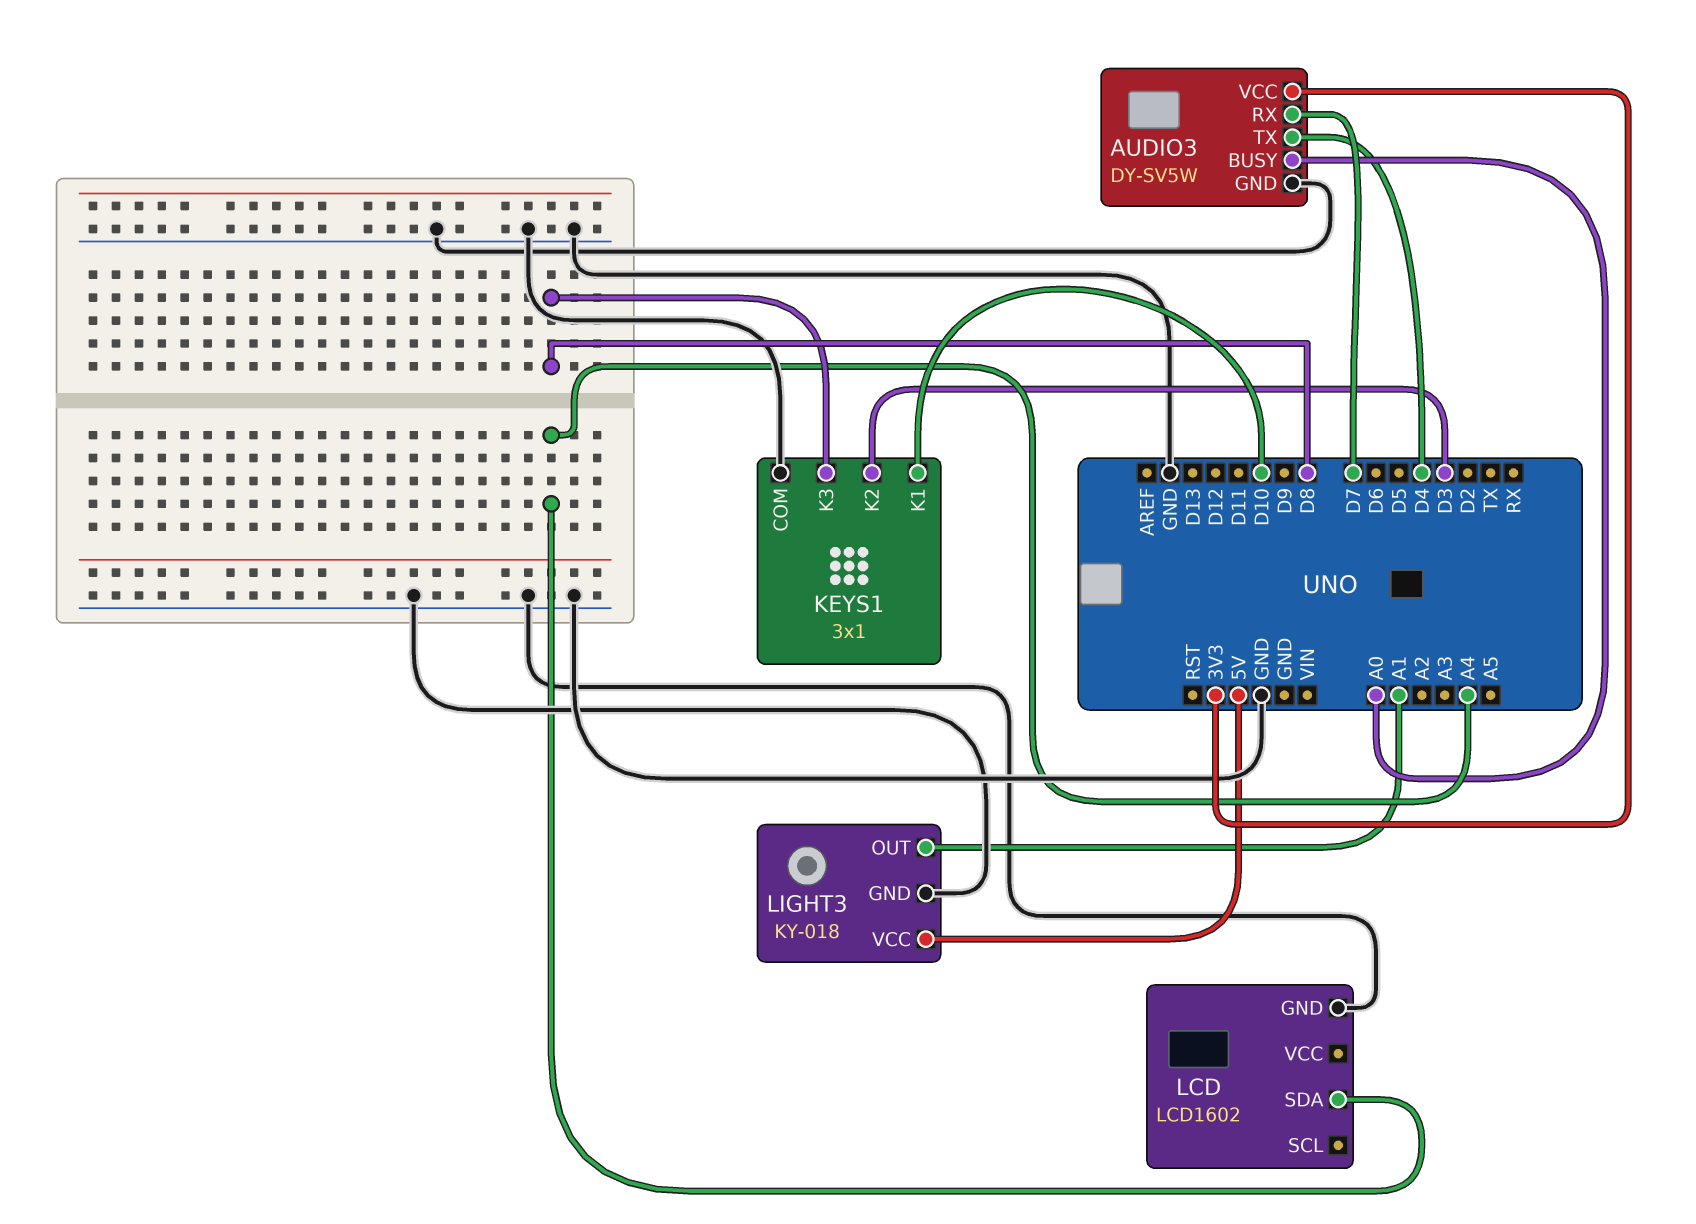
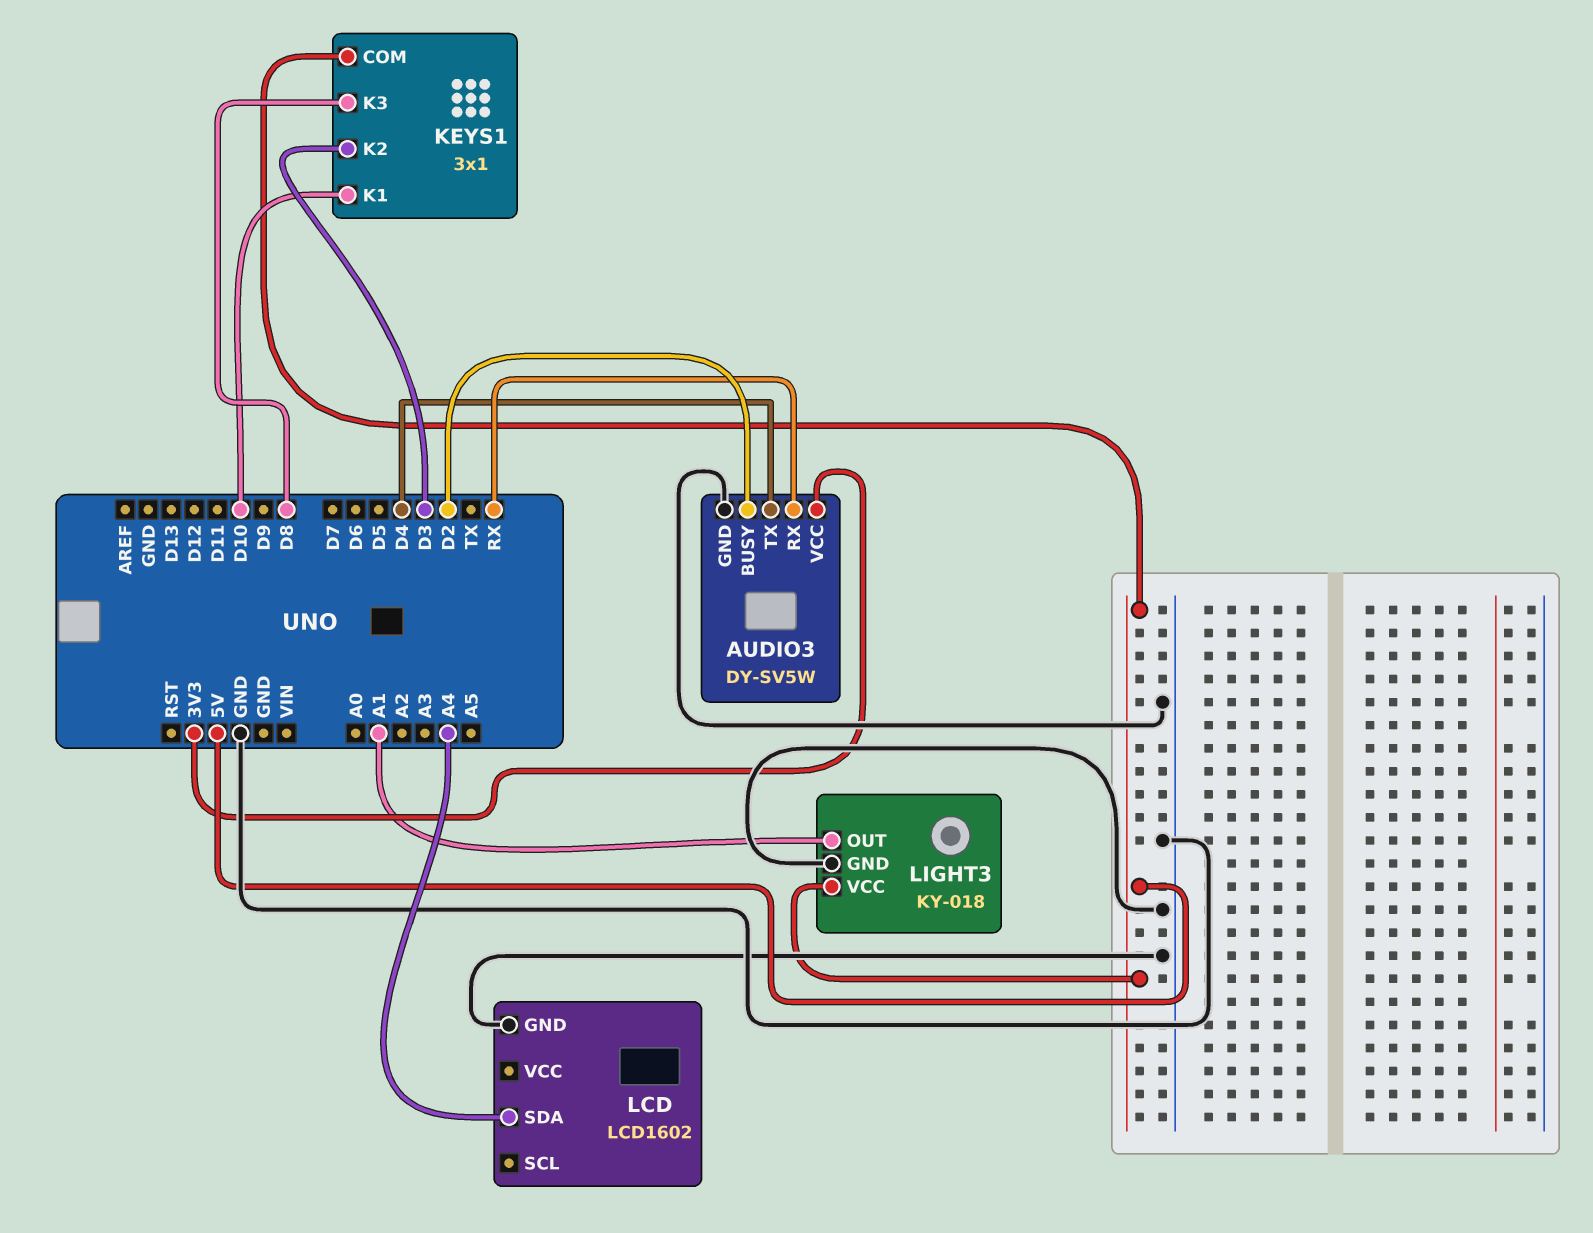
AUDIO3 pin BUSY: A0 -> D2
AUDIO3 pin RX: D7 -> RX
KEYS1 pin COM: GND -> 5V

